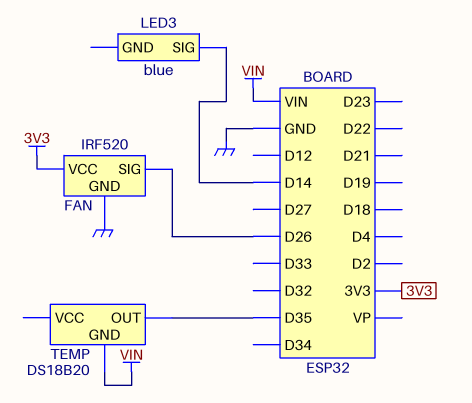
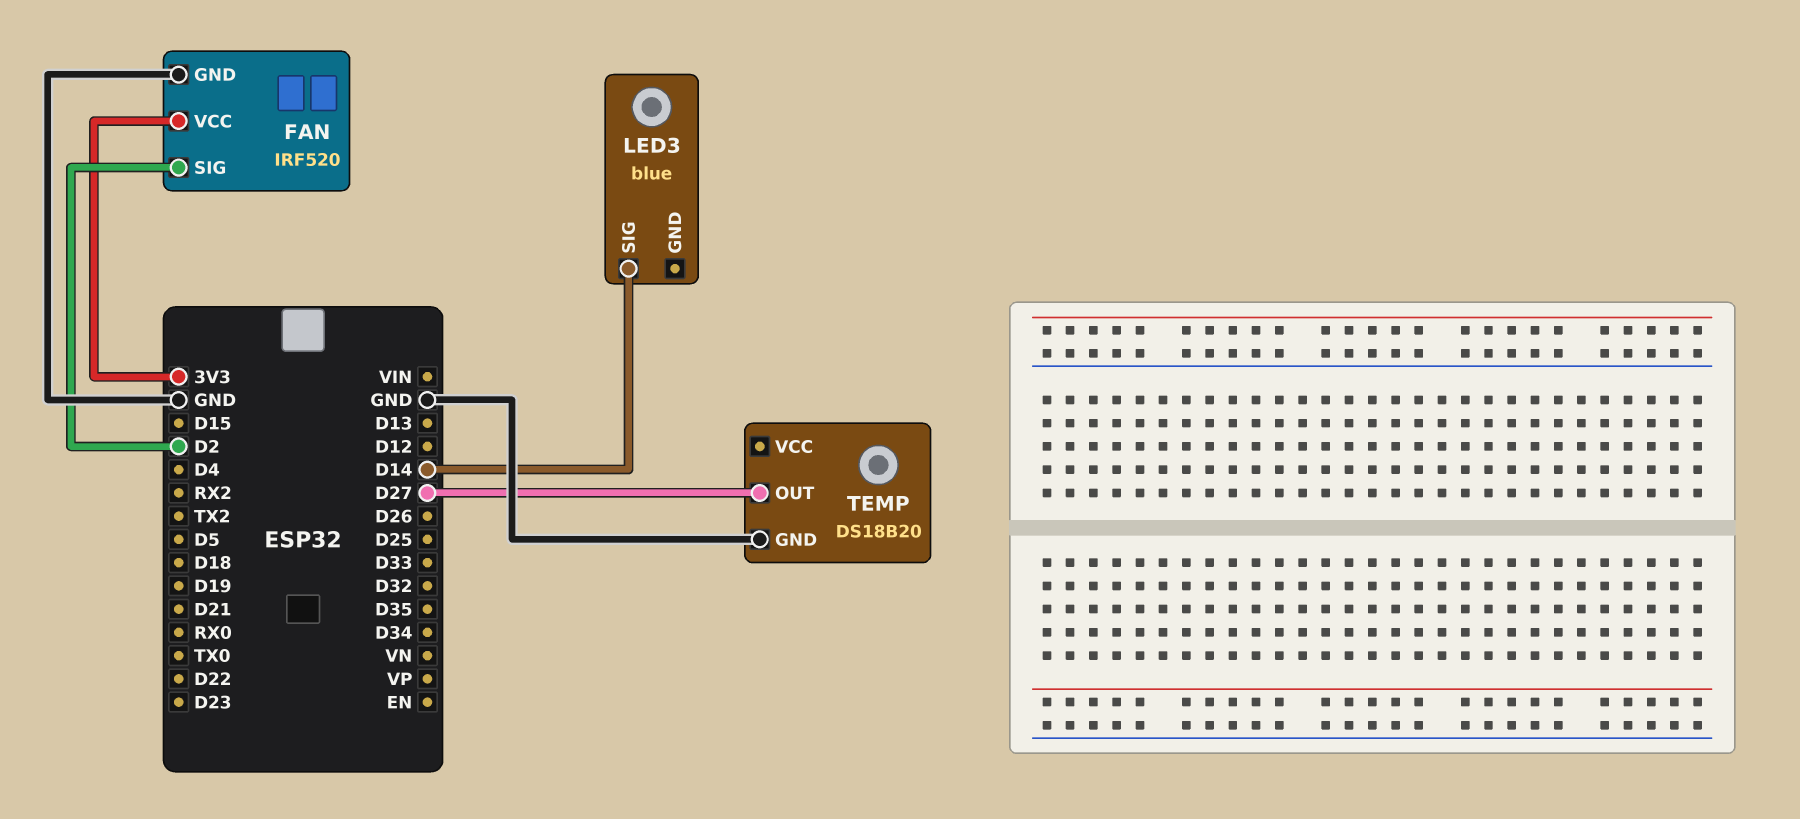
FAN pin SIG: D26 -> D2
TEMP pin GND: VIN -> GND
TEMP pin OUT: D35 -> D27

